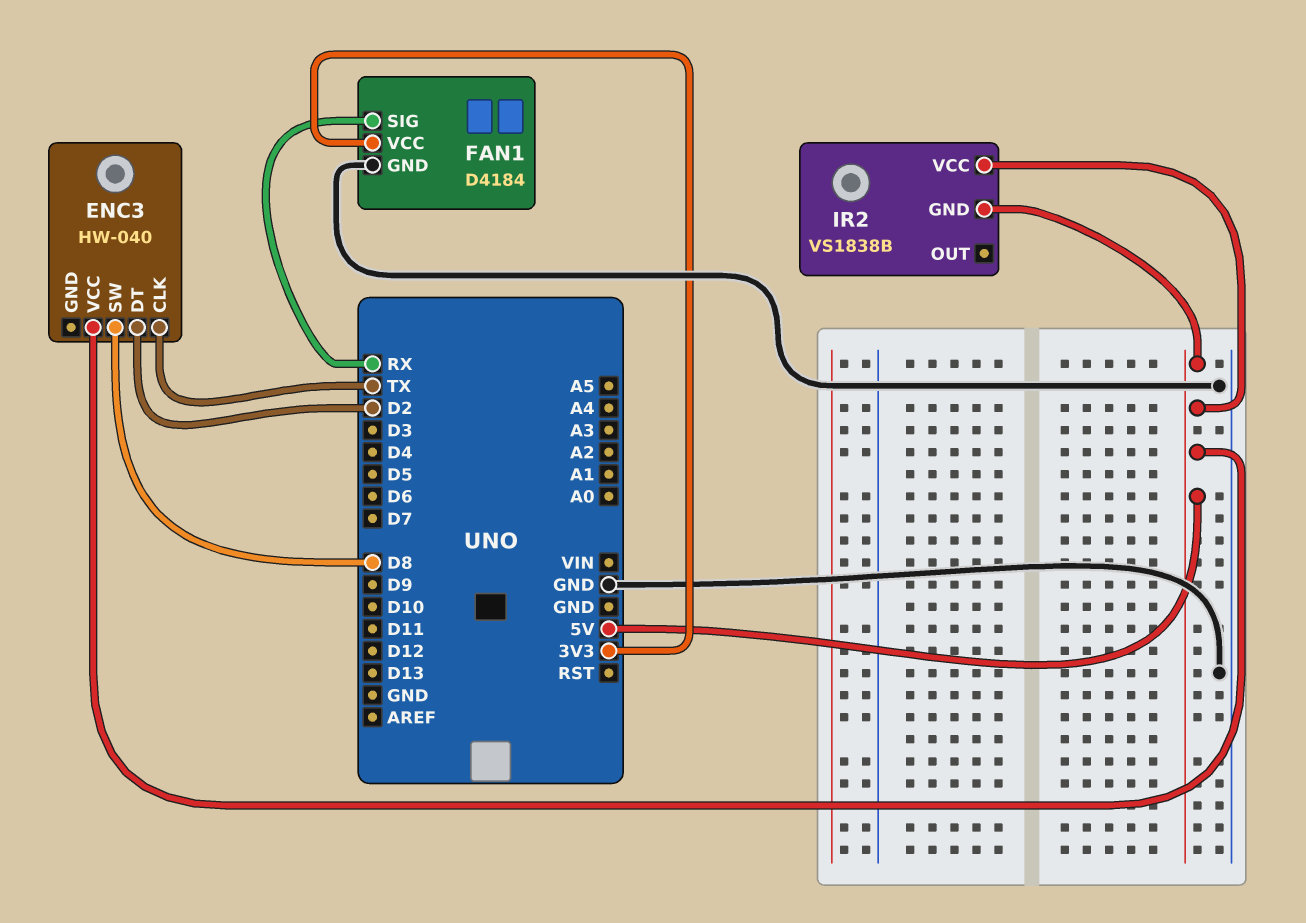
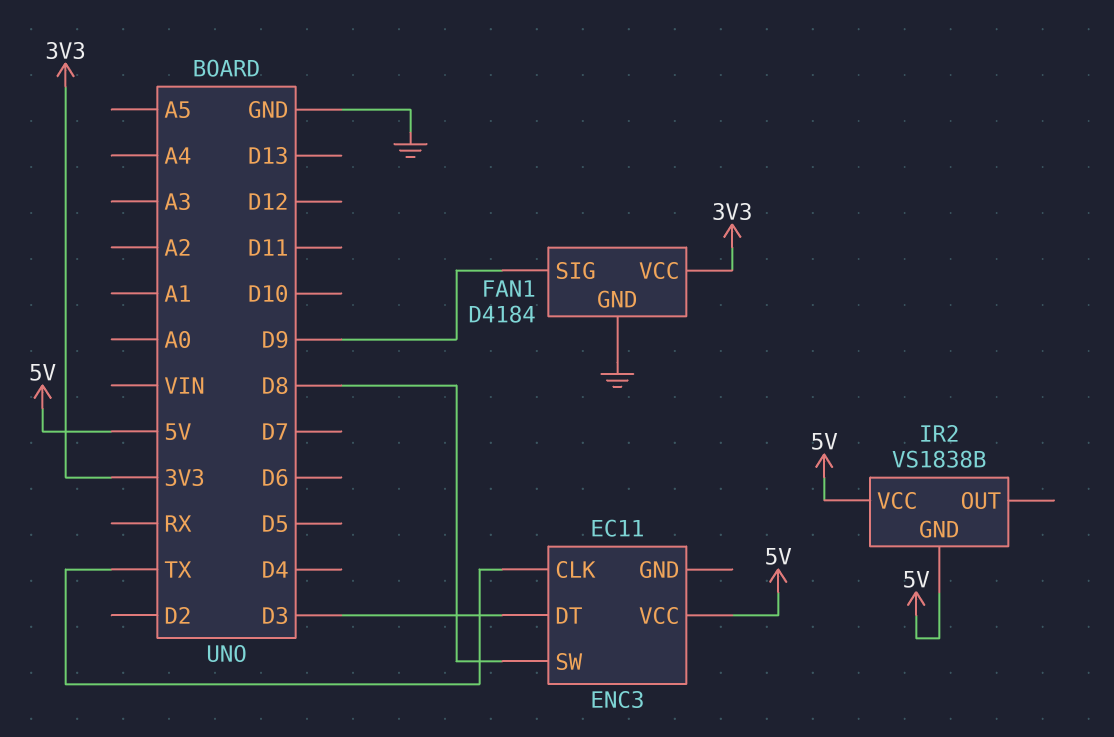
ENC3: HW-040 -> EC11
ENC3 pin DT: D2 -> D3
FAN1 pin SIG: RX -> D9

